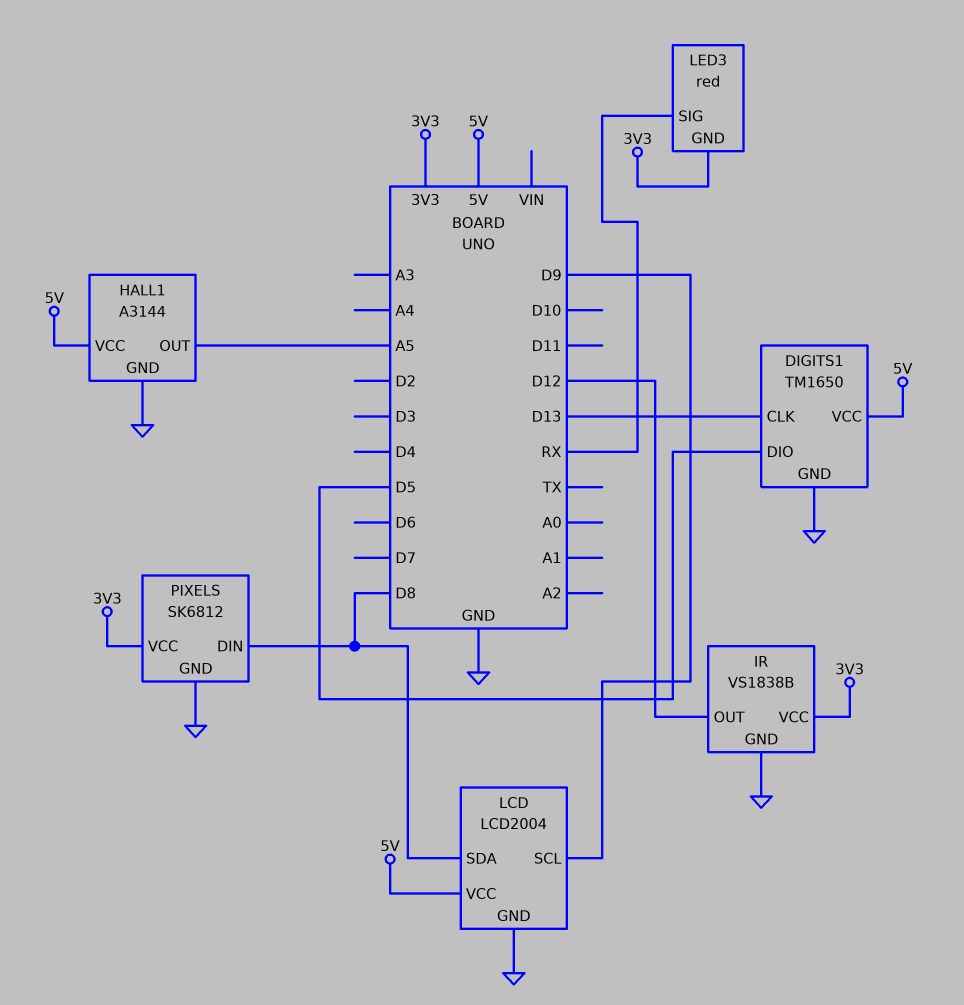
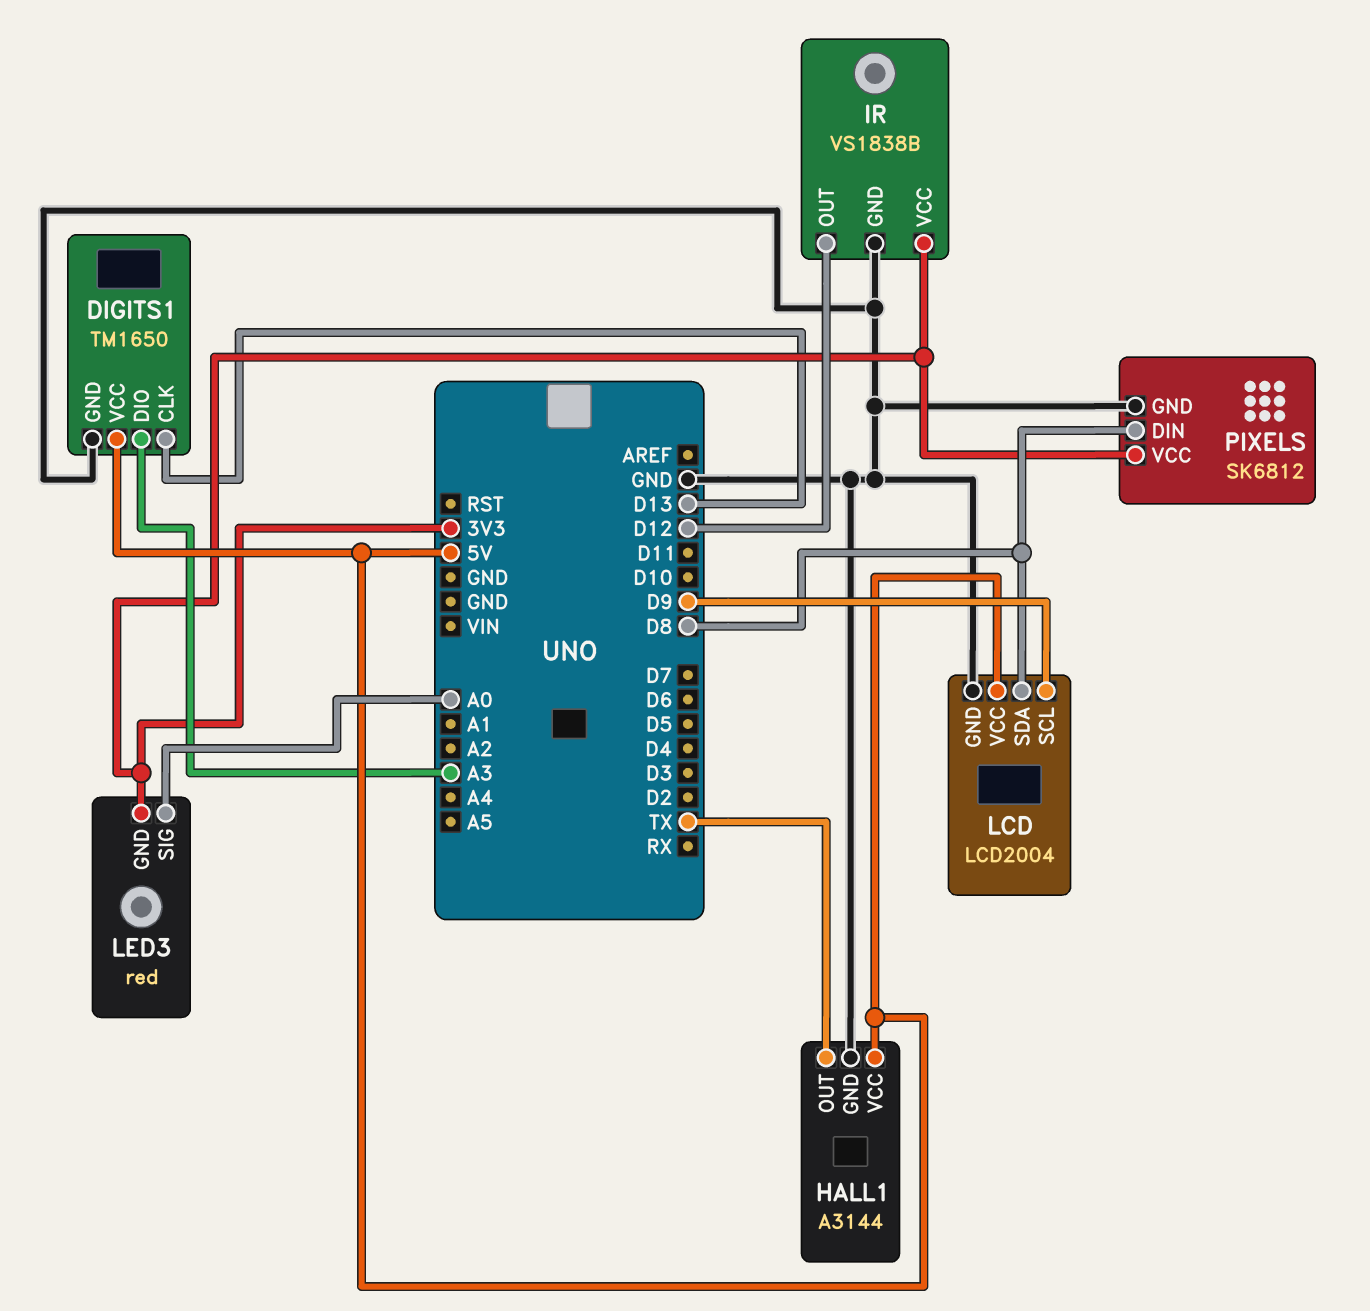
DIGITS1 pin DIO: D5 -> A3
HALL1 pin OUT: A5 -> TX
LED3 pin SIG: RX -> A0

